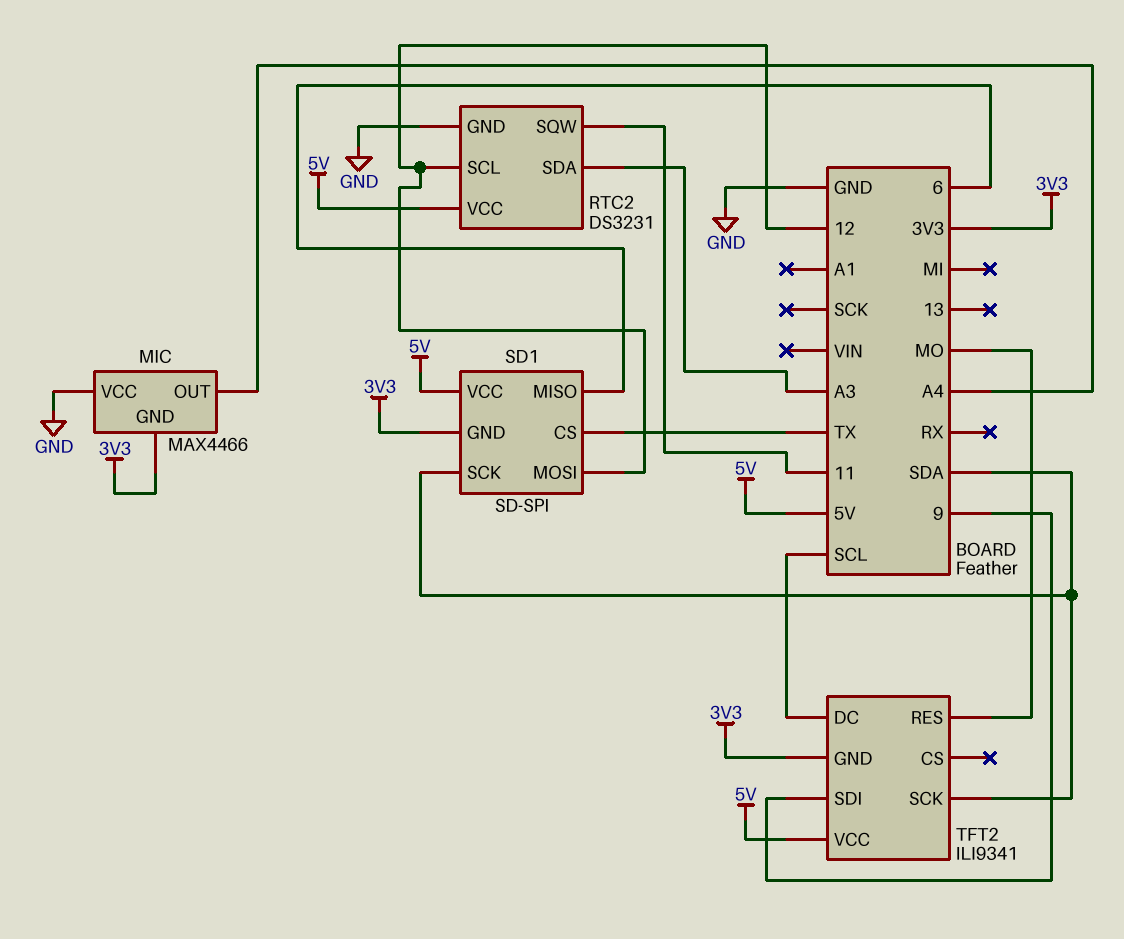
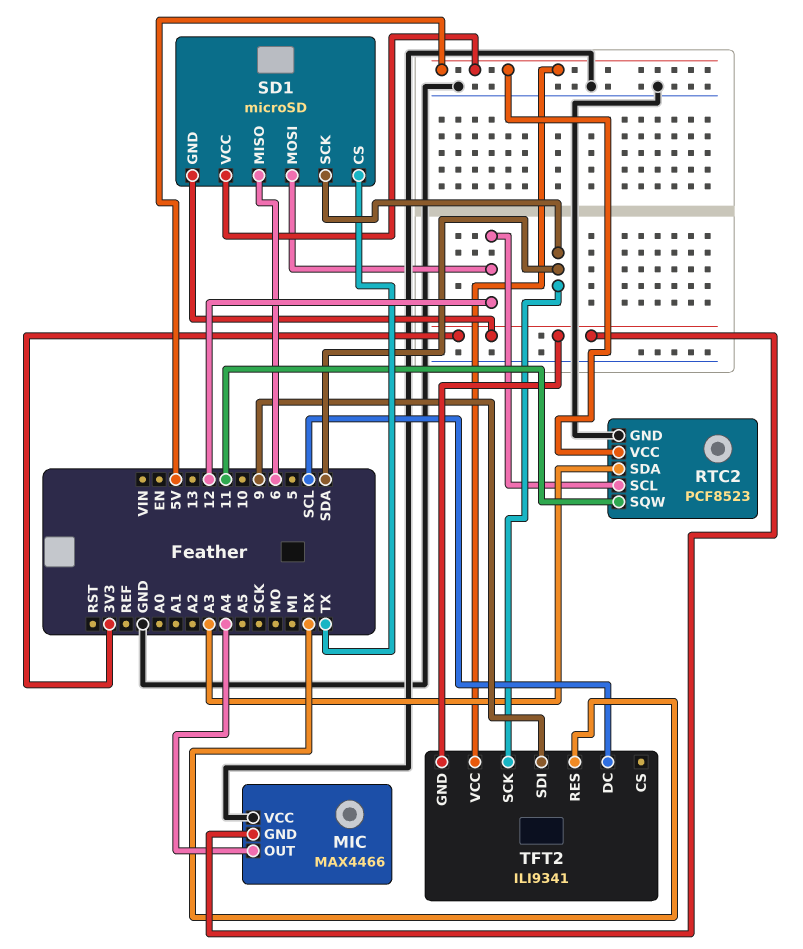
RTC2: DS3231 -> PCF8523
SD1: SD-SPI -> microSD
TFT2 pin RES: MO -> RX

